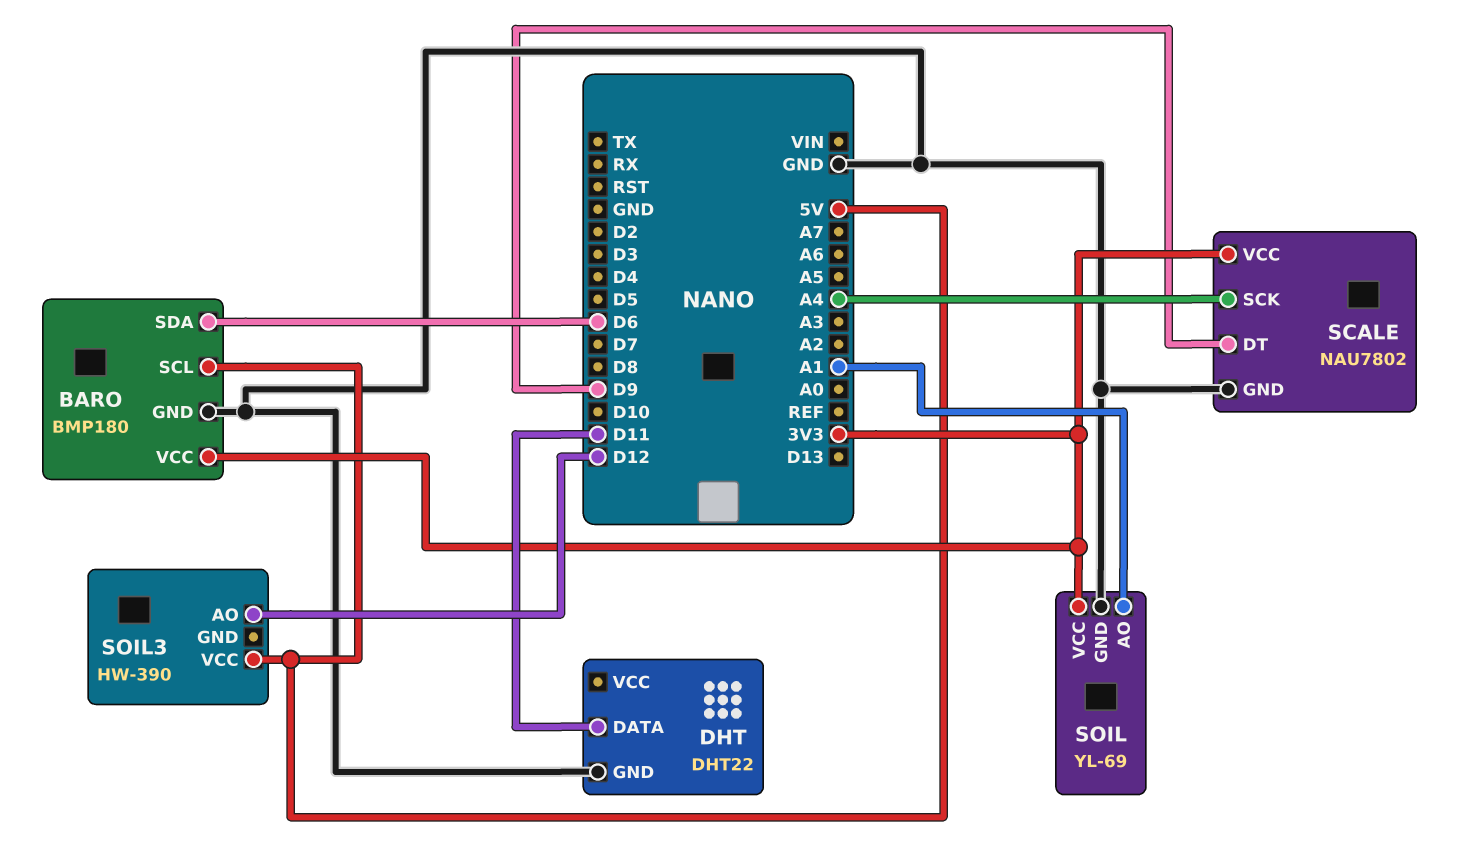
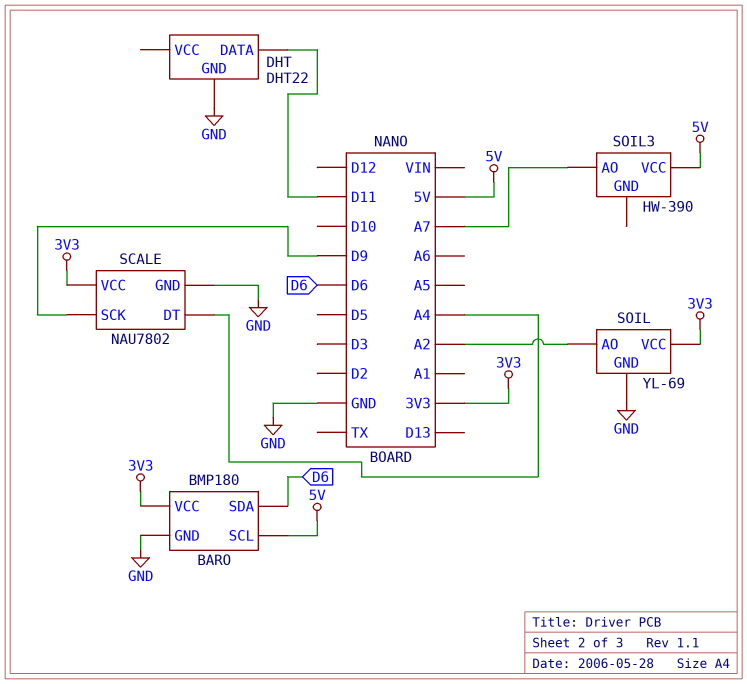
SCALE pin DT: D9 -> A4
SCALE pin SCK: A4 -> D9
SOIL pin AO: A1 -> A2
SOIL3 pin AO: D12 -> A7

